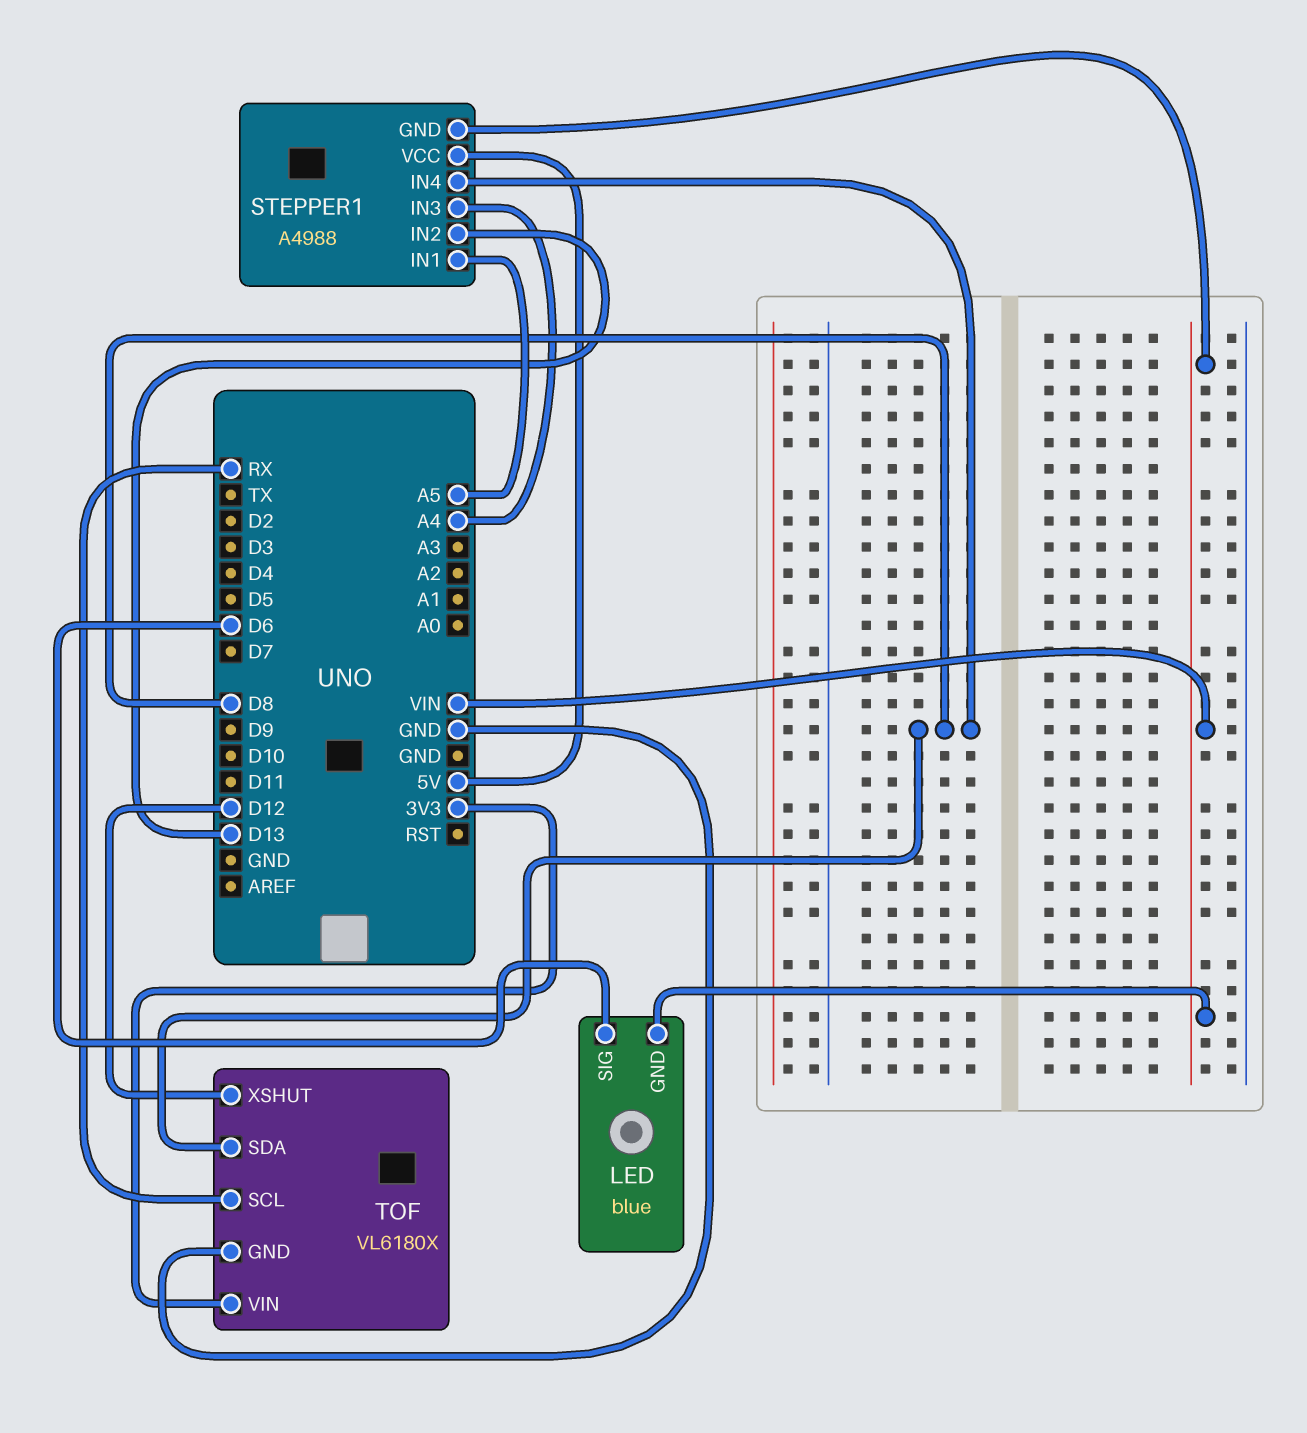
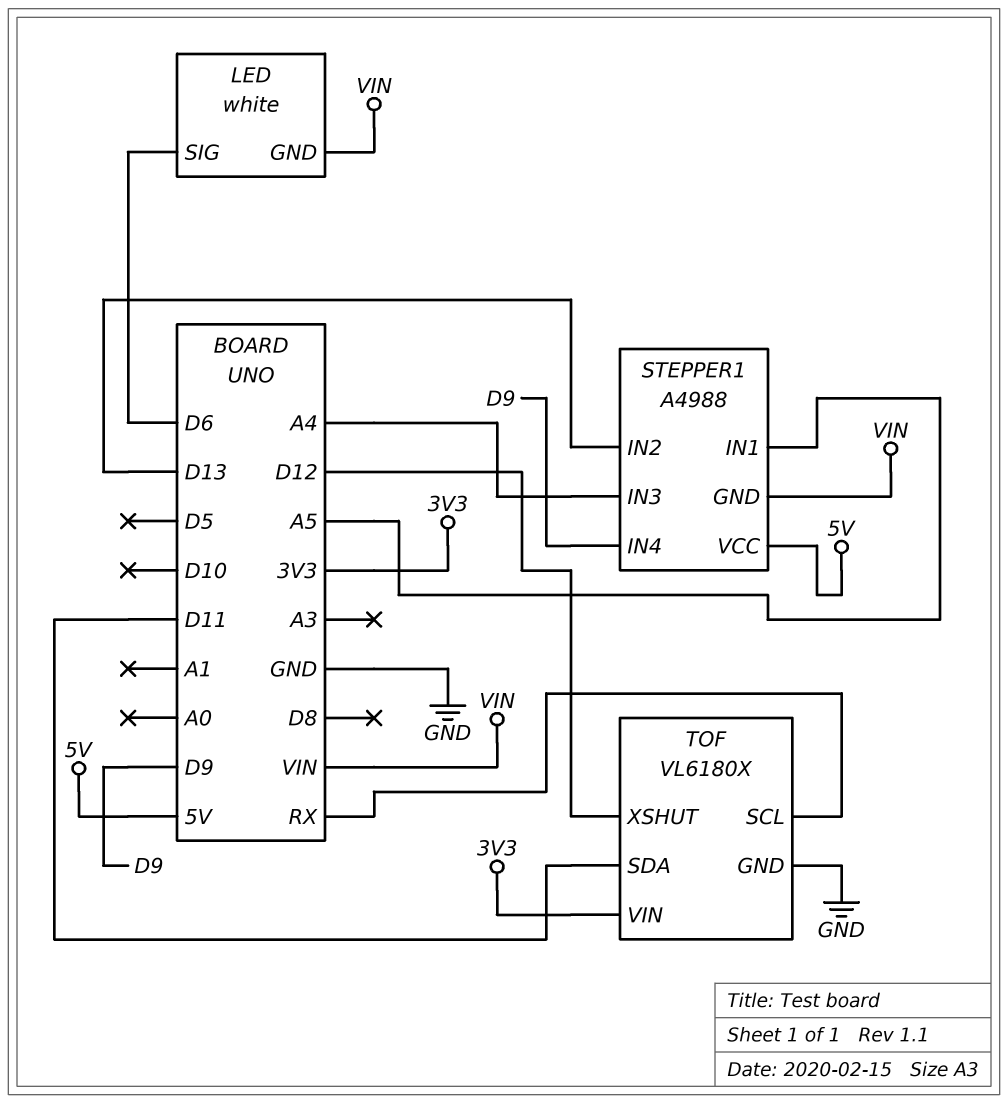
LED: blue -> white
STEPPER1 pin IN4: D8 -> D9
TOF pin SDA: D8 -> D11

